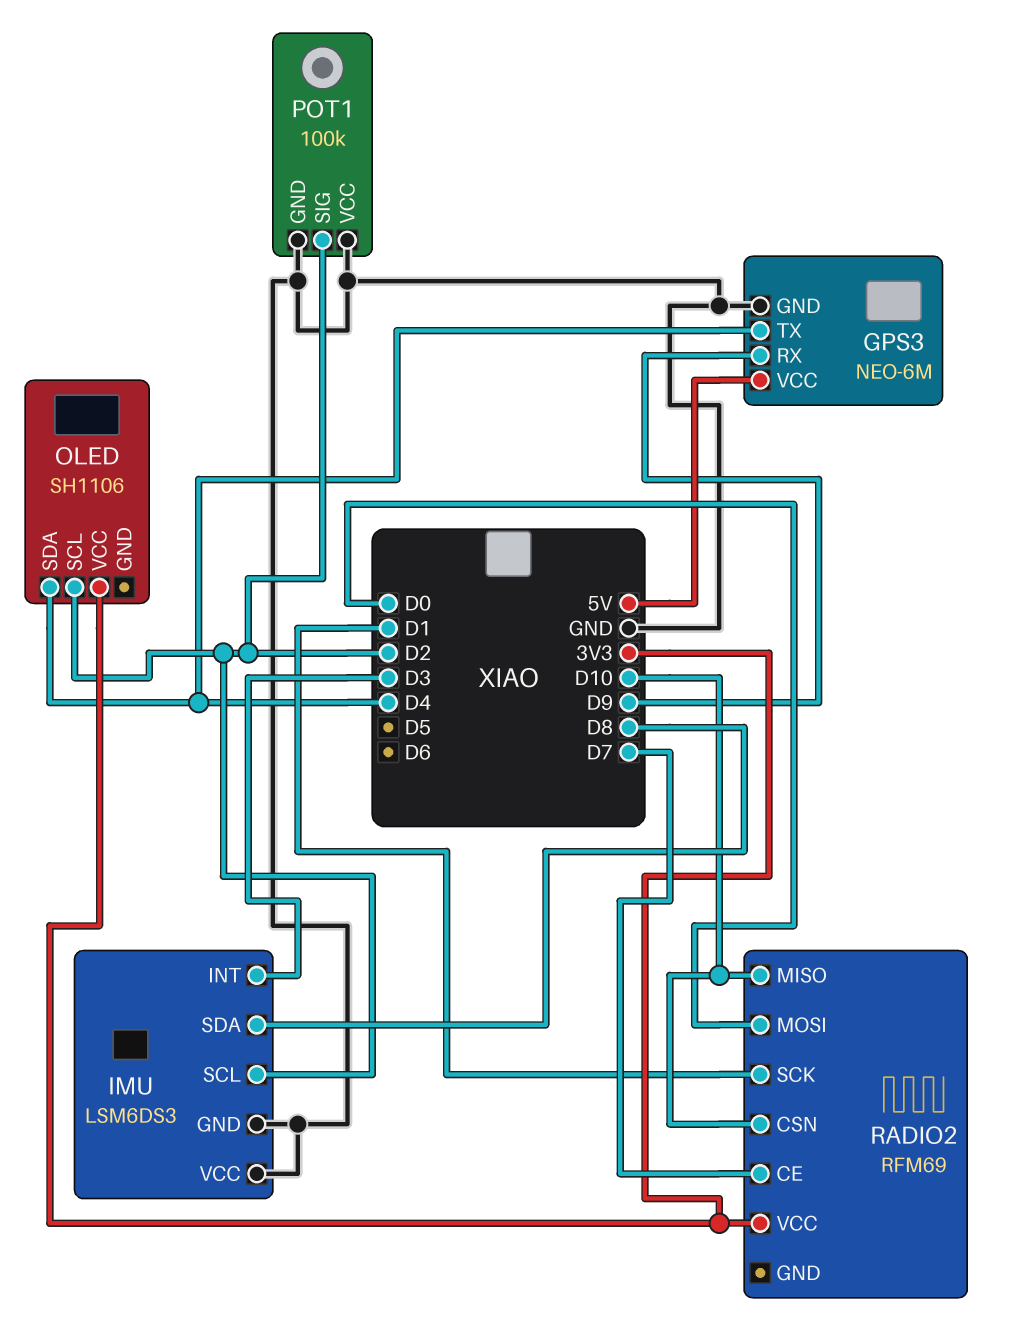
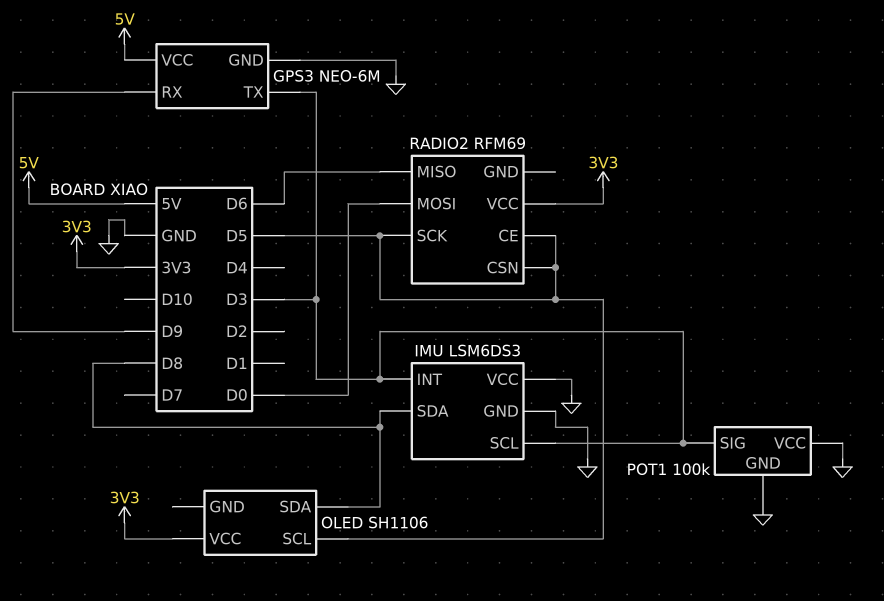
GPS3 pin TX: D4 -> D3
IMU pin SCL: D2 -> D3
OLED pin SCL: D2 -> D5
OLED pin SDA: D4 -> D8
POT1 pin SIG: D2 -> D3
RADIO2 pin CE: D7 -> D5
RADIO2 pin CSN: D10 -> D5
RADIO2 pin MISO: D10 -> D6
RADIO2 pin SCK: D1 -> D5

